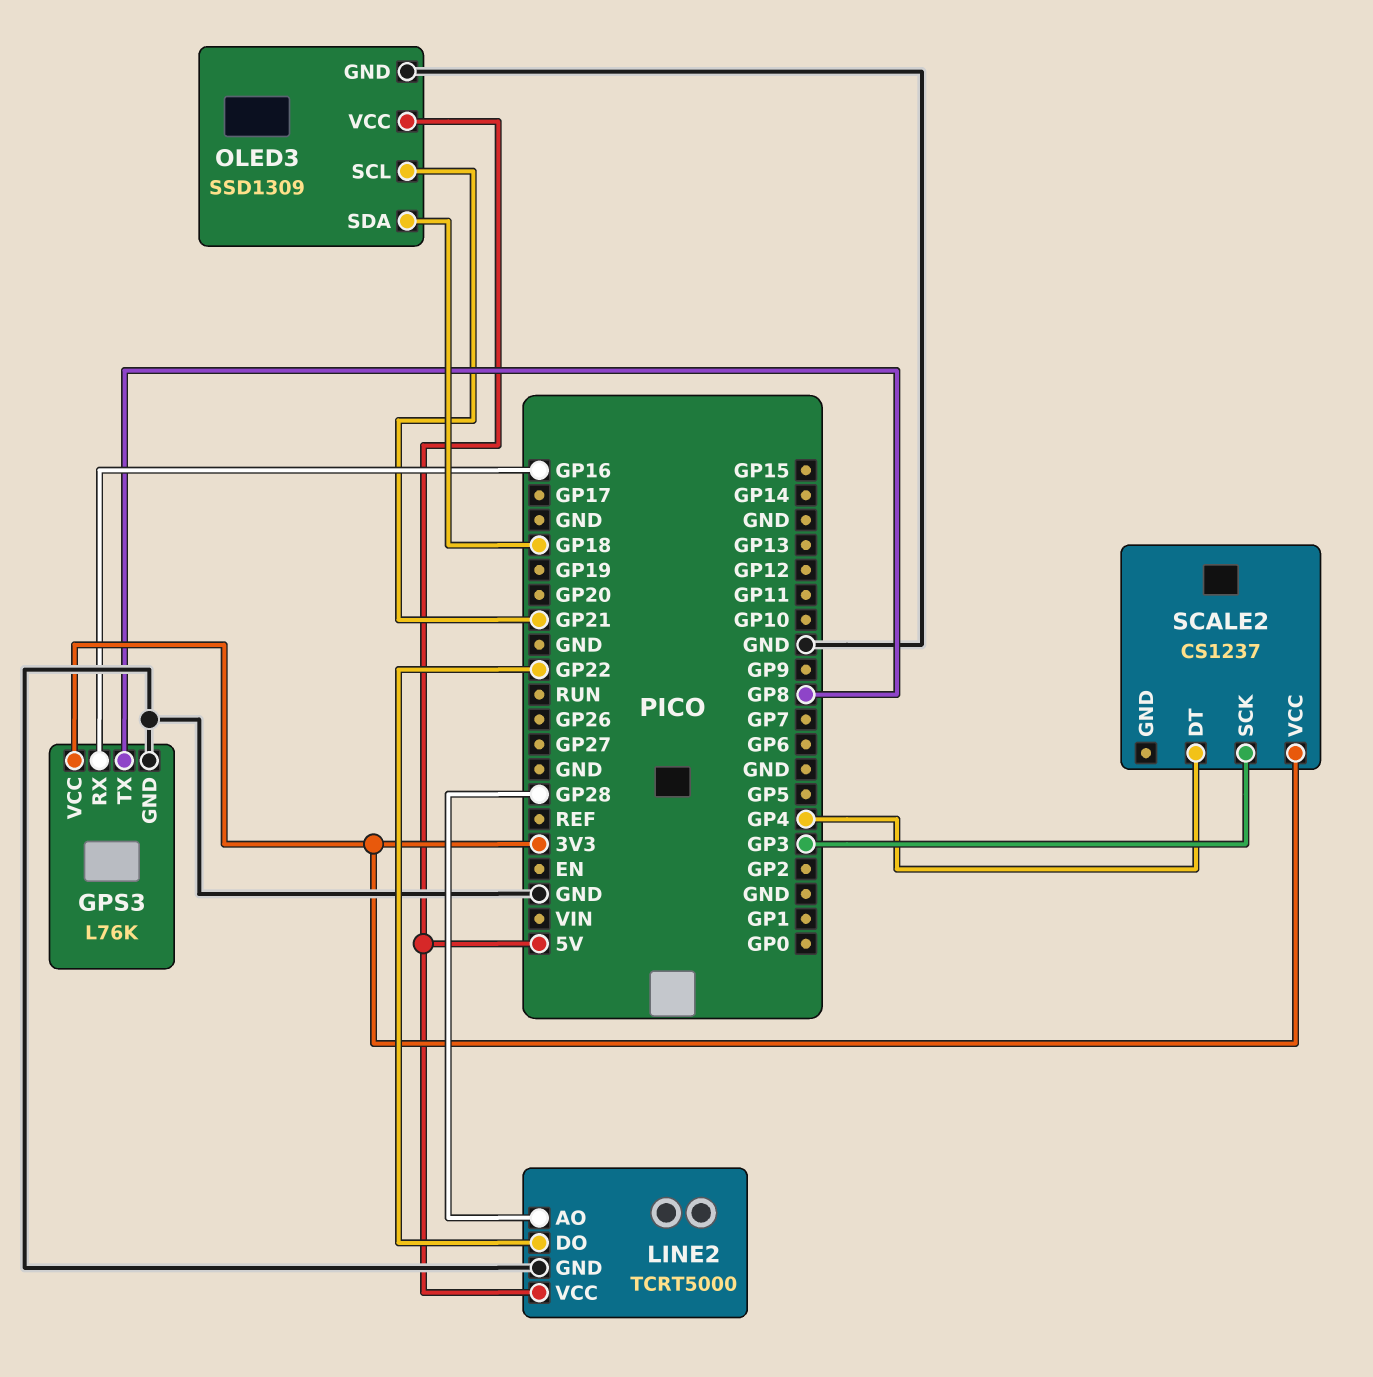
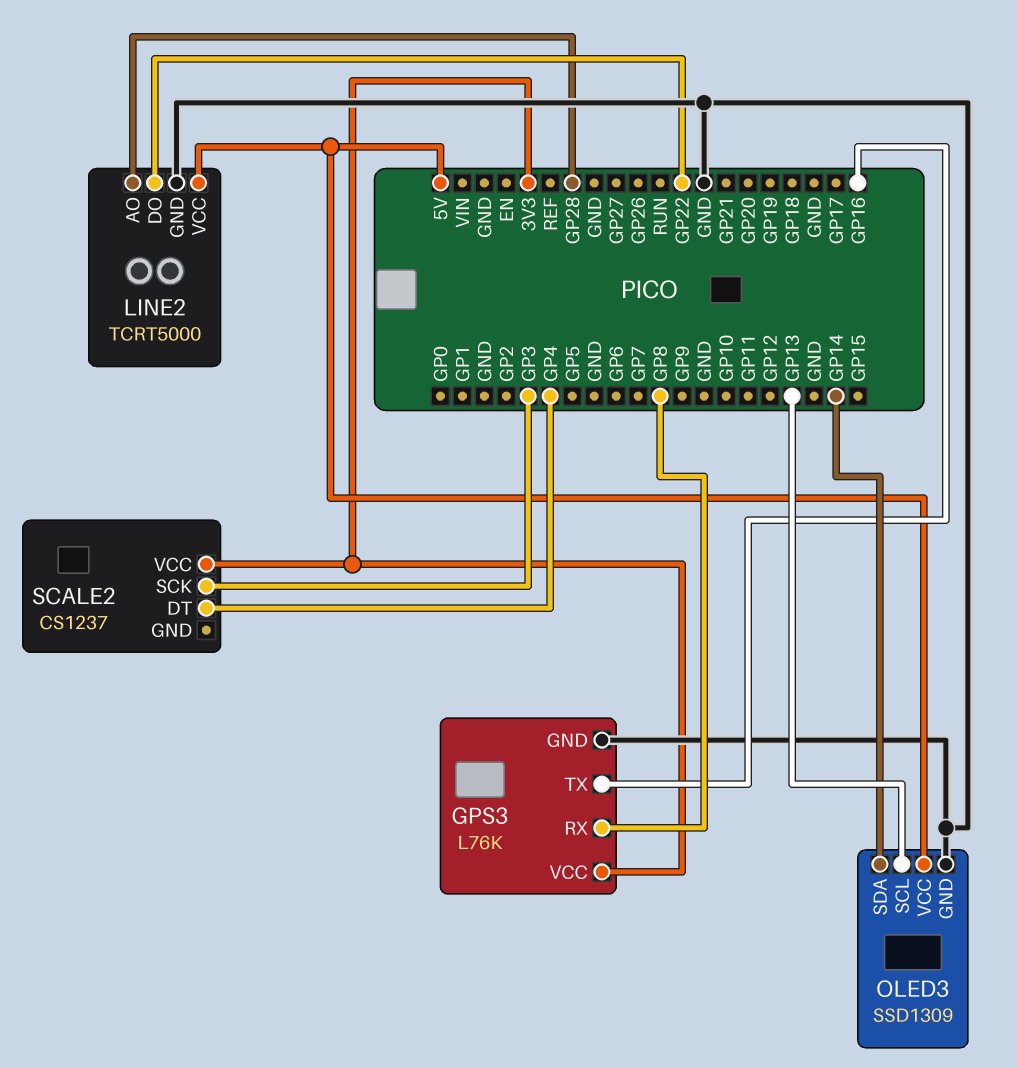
GPS3 pin RX: GP16 -> GP8
GPS3 pin TX: GP8 -> GP16
OLED3 pin SCL: GP21 -> GP13
OLED3 pin SDA: GP18 -> GP14

